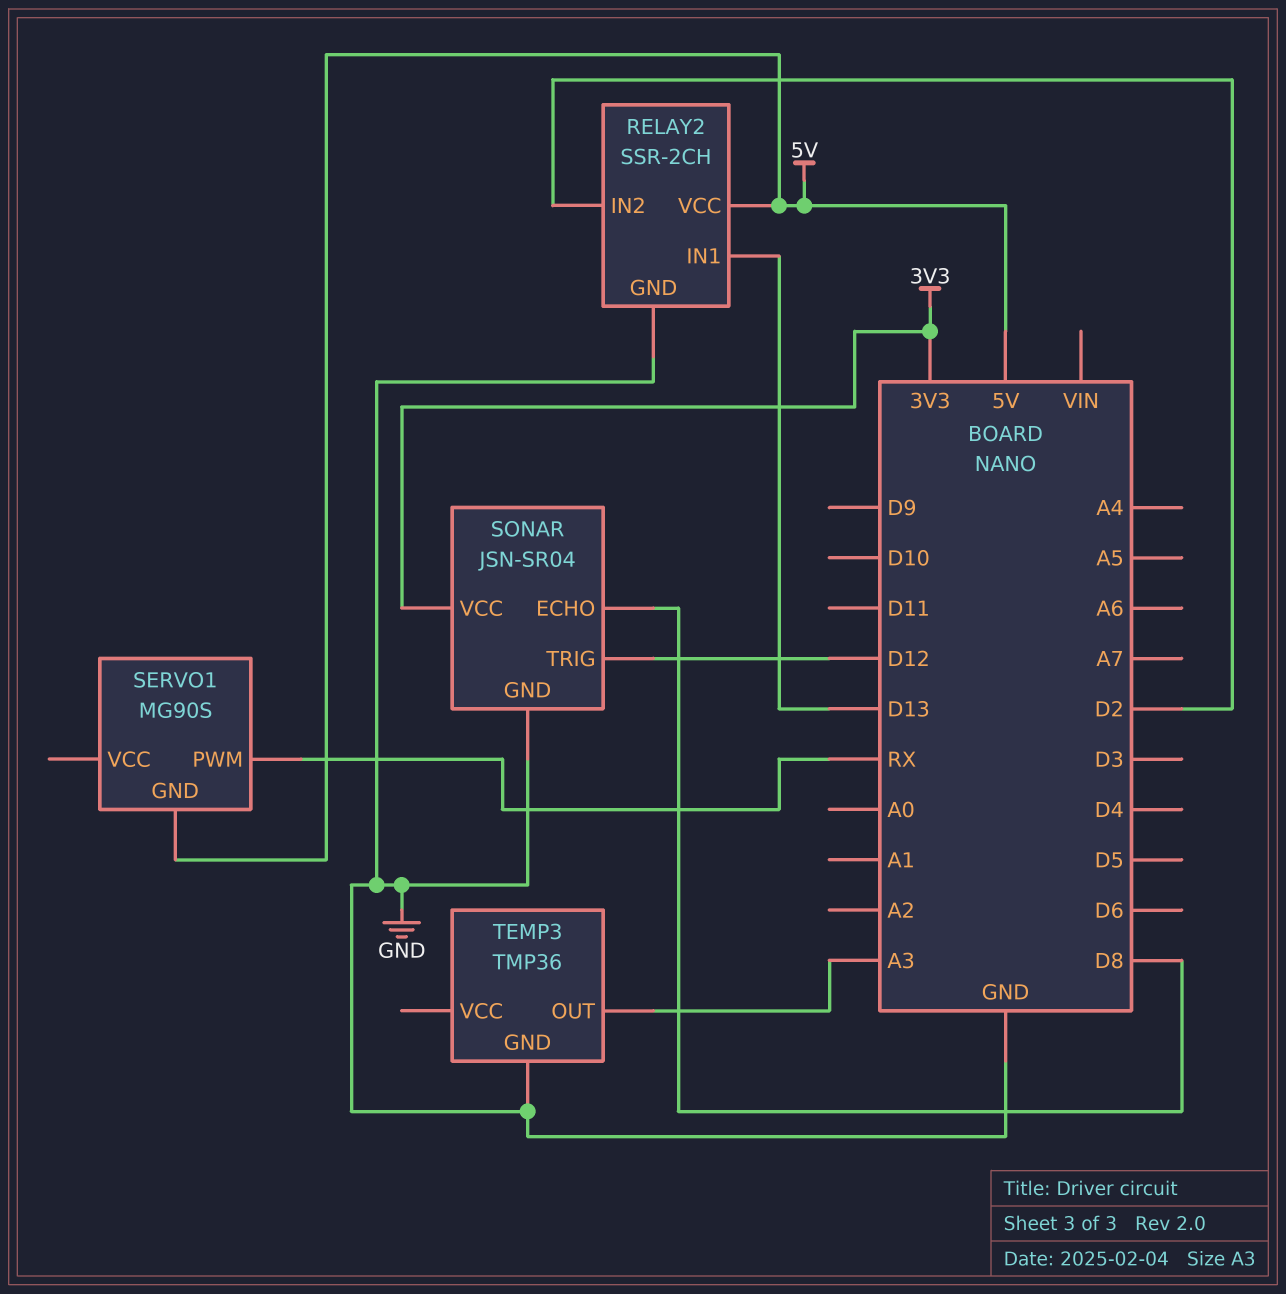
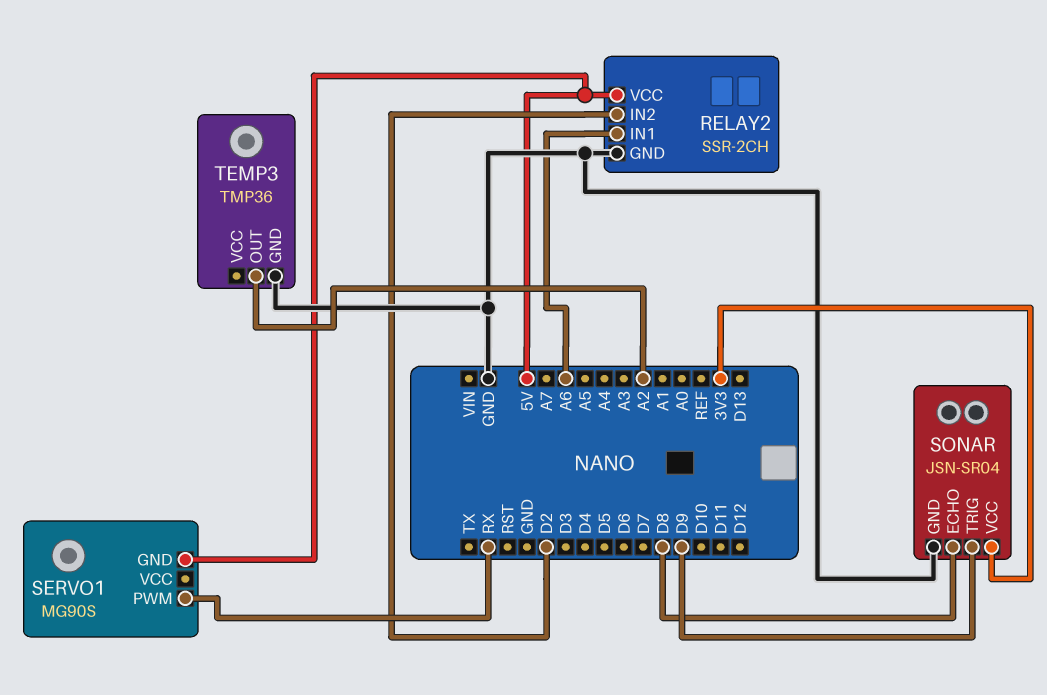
RELAY2 pin IN1: D13 -> A6
SONAR pin TRIG: D12 -> D9
TEMP3 pin OUT: A3 -> A2

